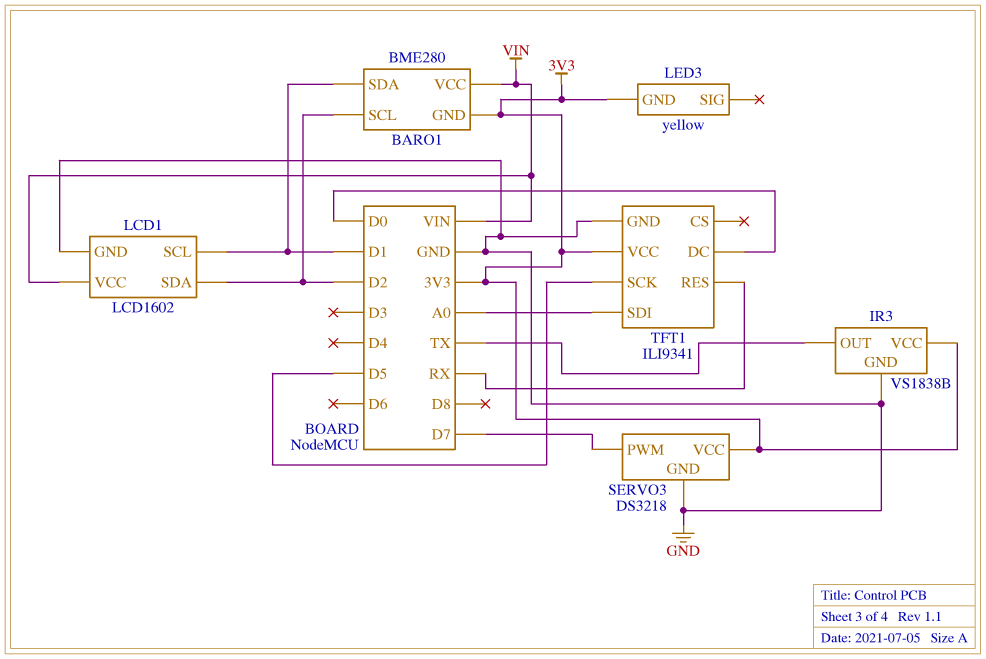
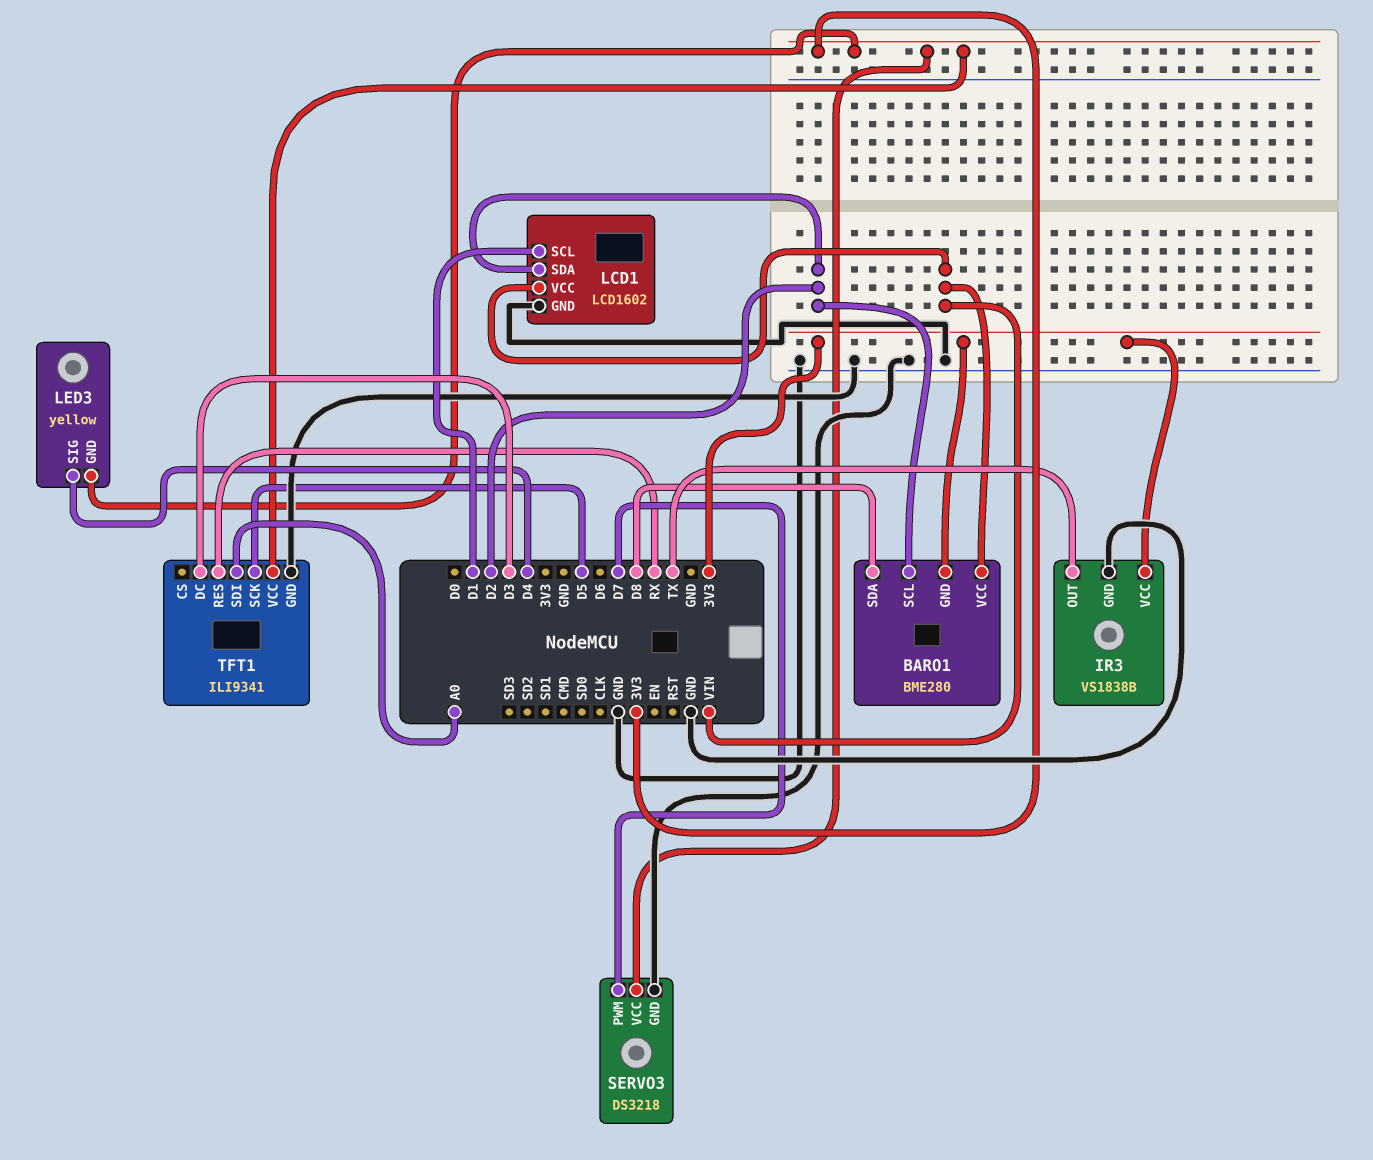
BARO1 pin SDA: D1 -> D8
LED3 pin SIG: none -> D4
TFT1 pin DC: D0 -> D3

